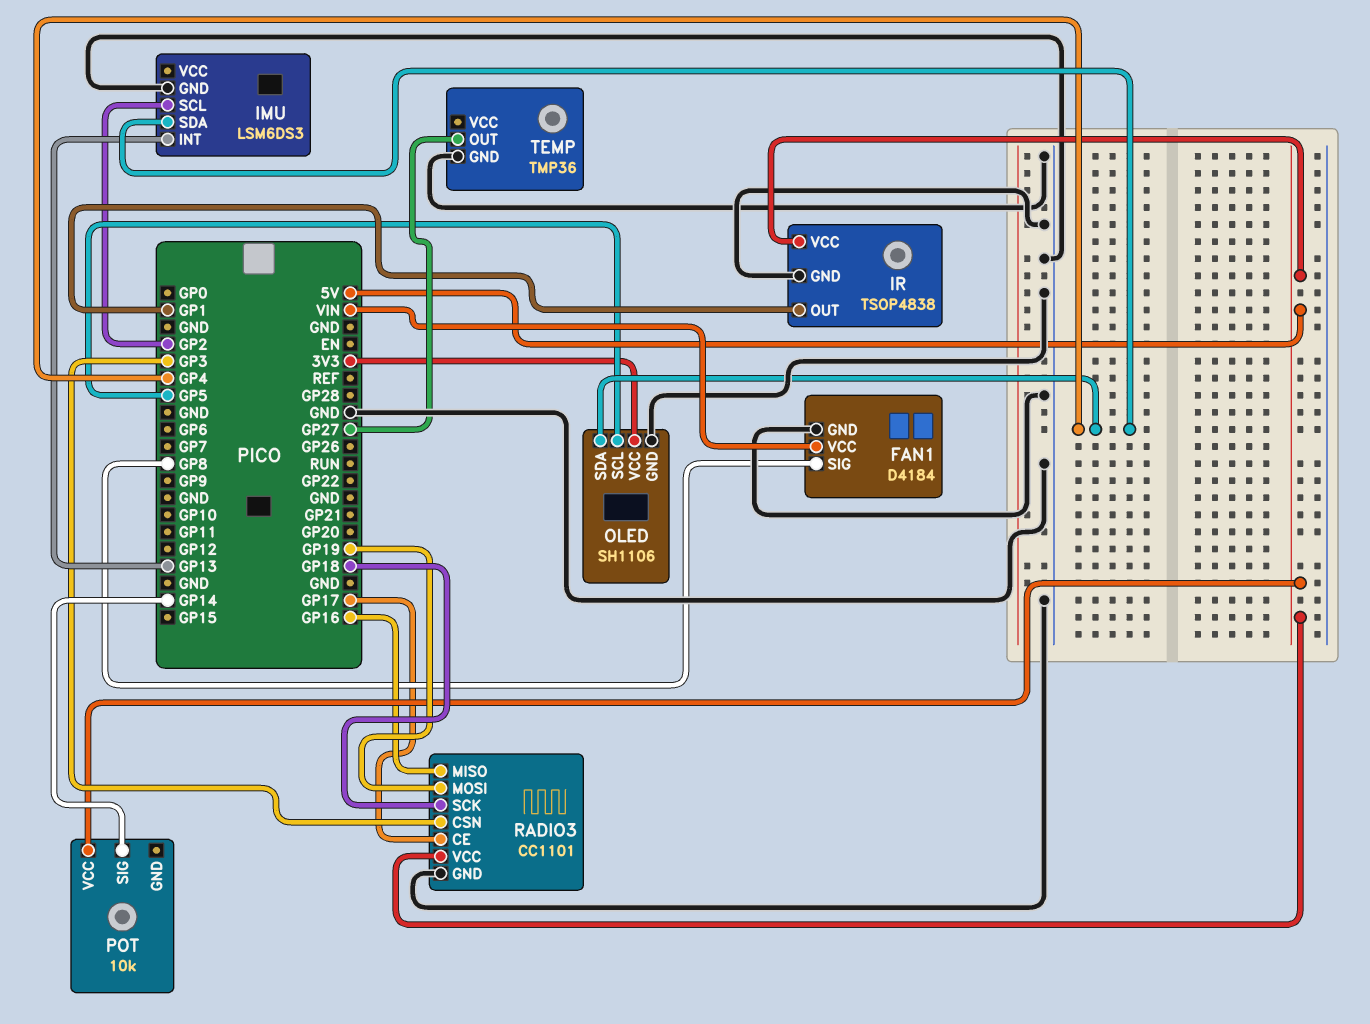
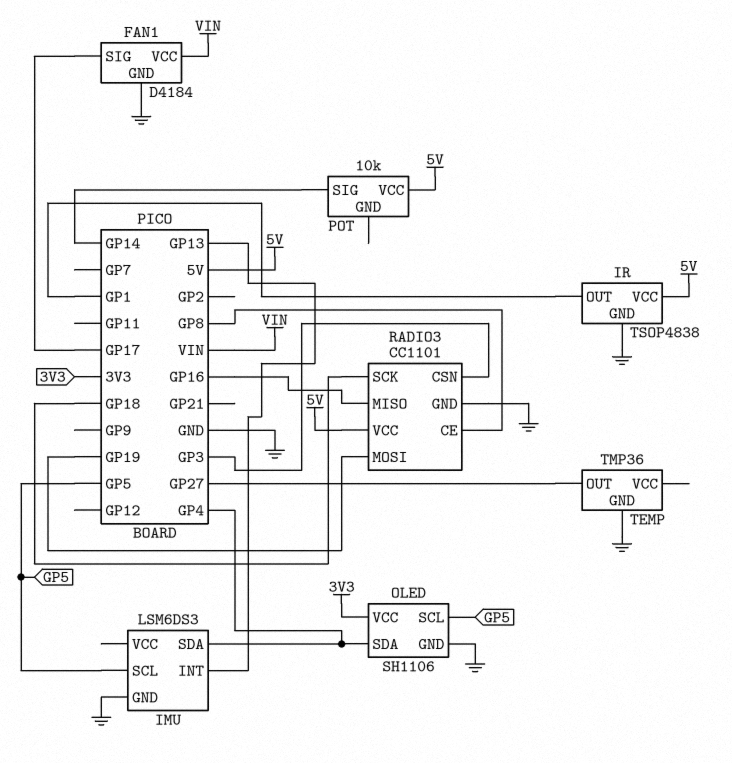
FAN1 pin SIG: GP8 -> GP17
IMU pin SCL: GP2 -> GP5
RADIO3 pin CE: GP17 -> GP8

